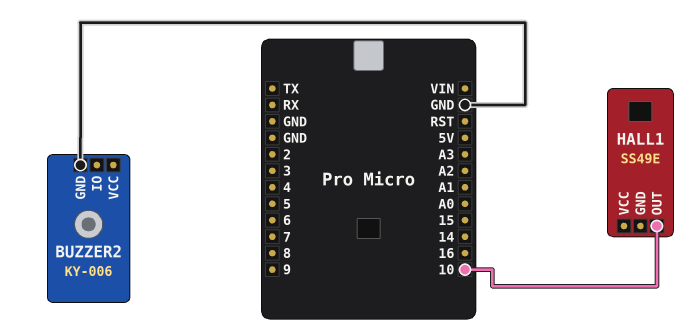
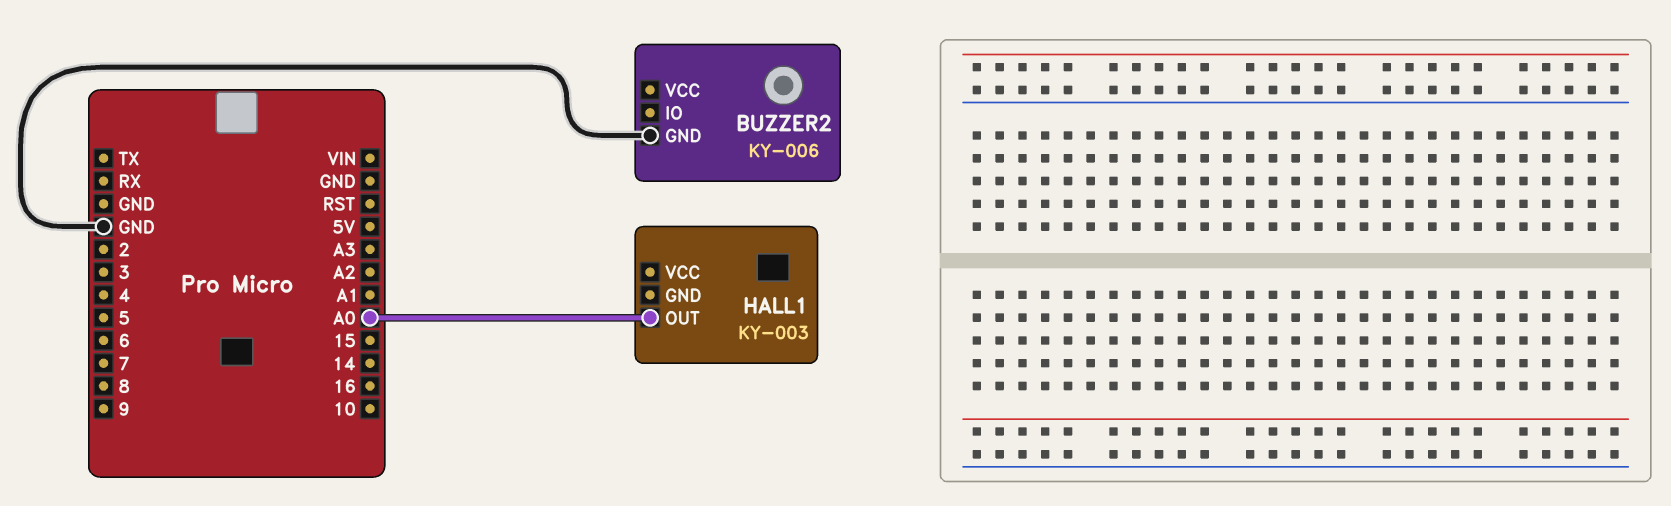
HALL1: SS49E -> KY-003
HALL1 pin OUT: 10 -> A0

